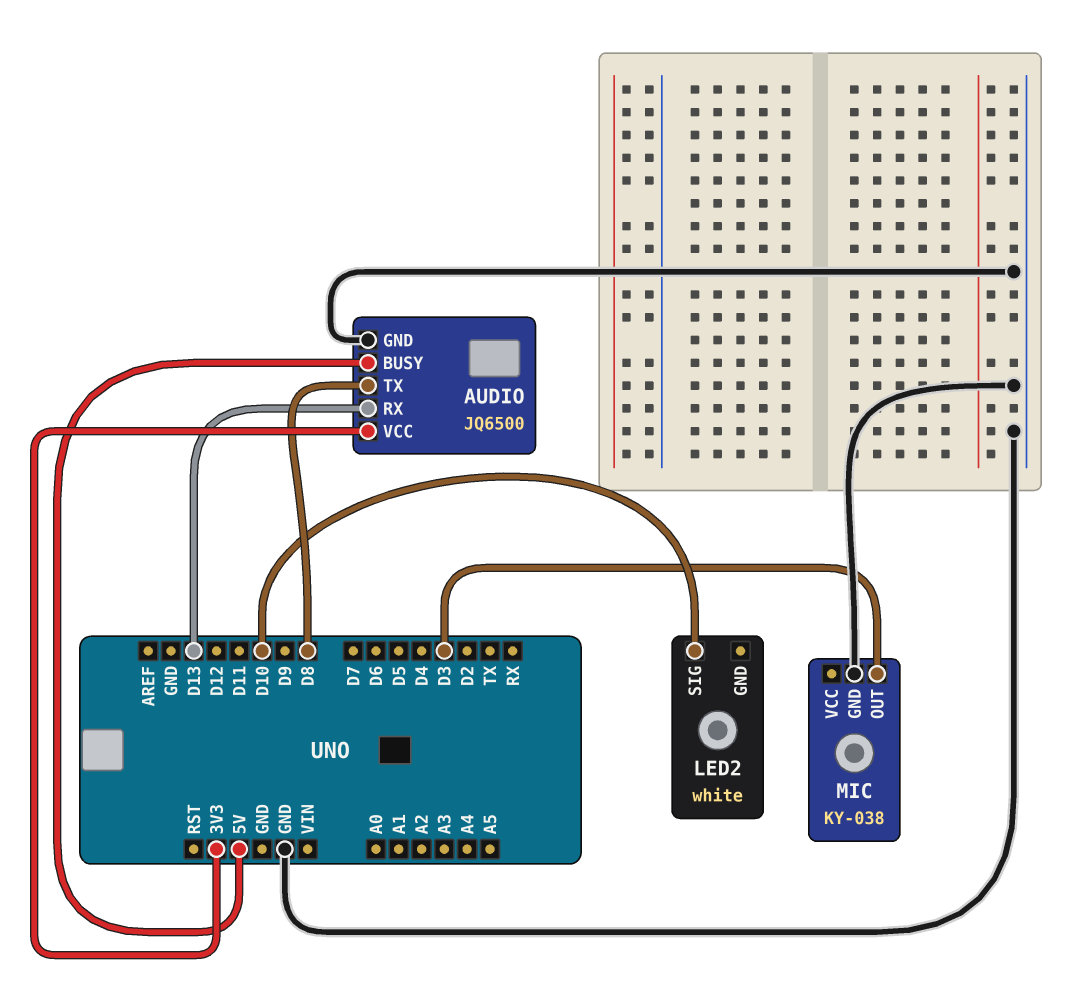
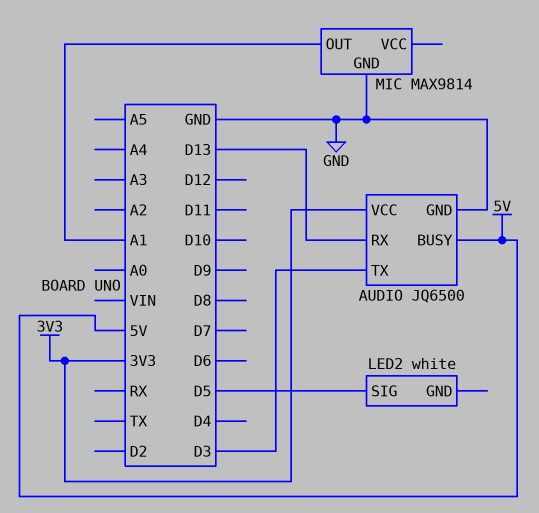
AUDIO pin TX: D8 -> D3
LED2 pin SIG: D10 -> D5
MIC: KY-038 -> MAX9814
MIC pin OUT: D3 -> A1

